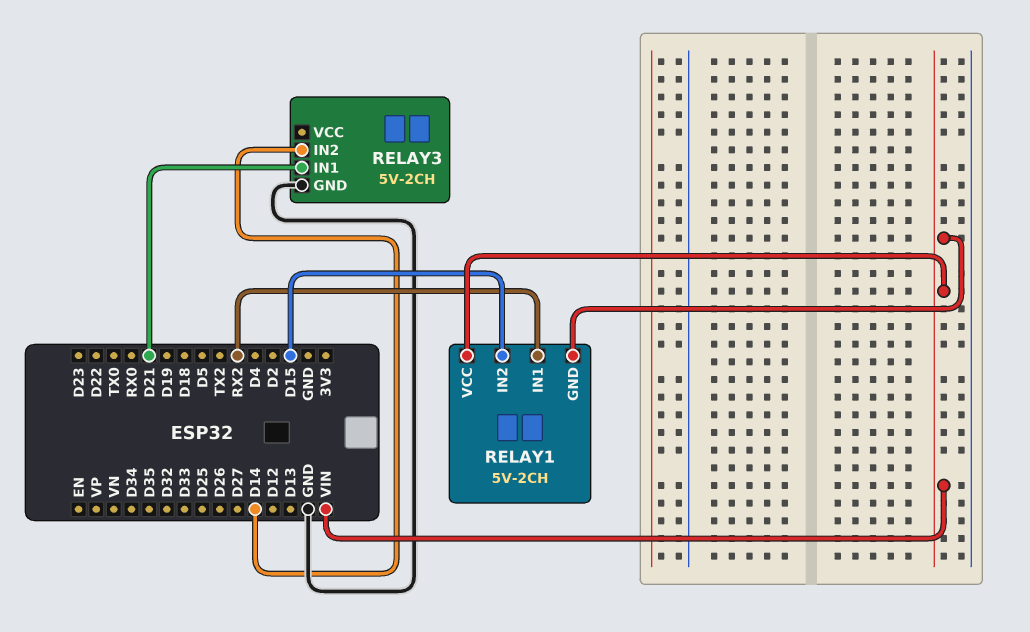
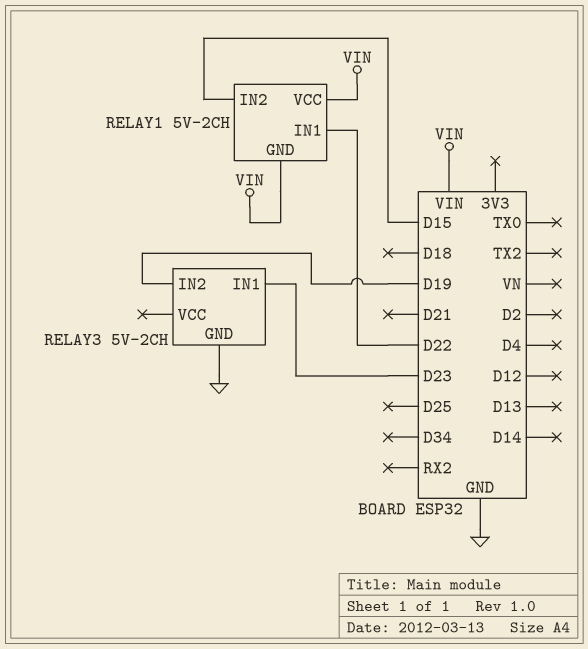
RELAY1 pin IN1: RX2 -> D22
RELAY3 pin IN1: D21 -> D23
RELAY3 pin IN2: D14 -> D19

